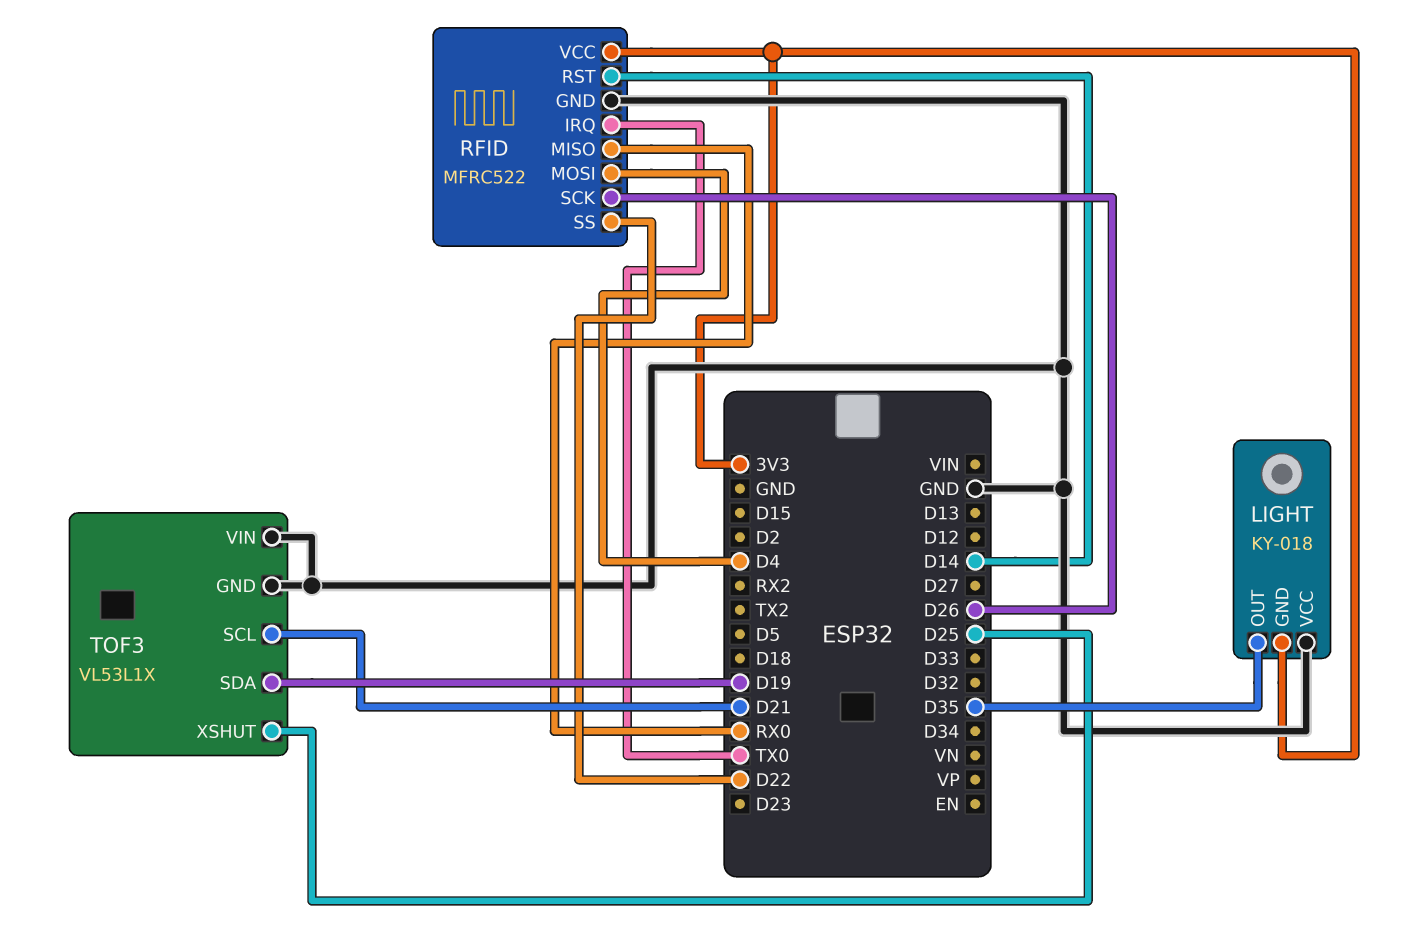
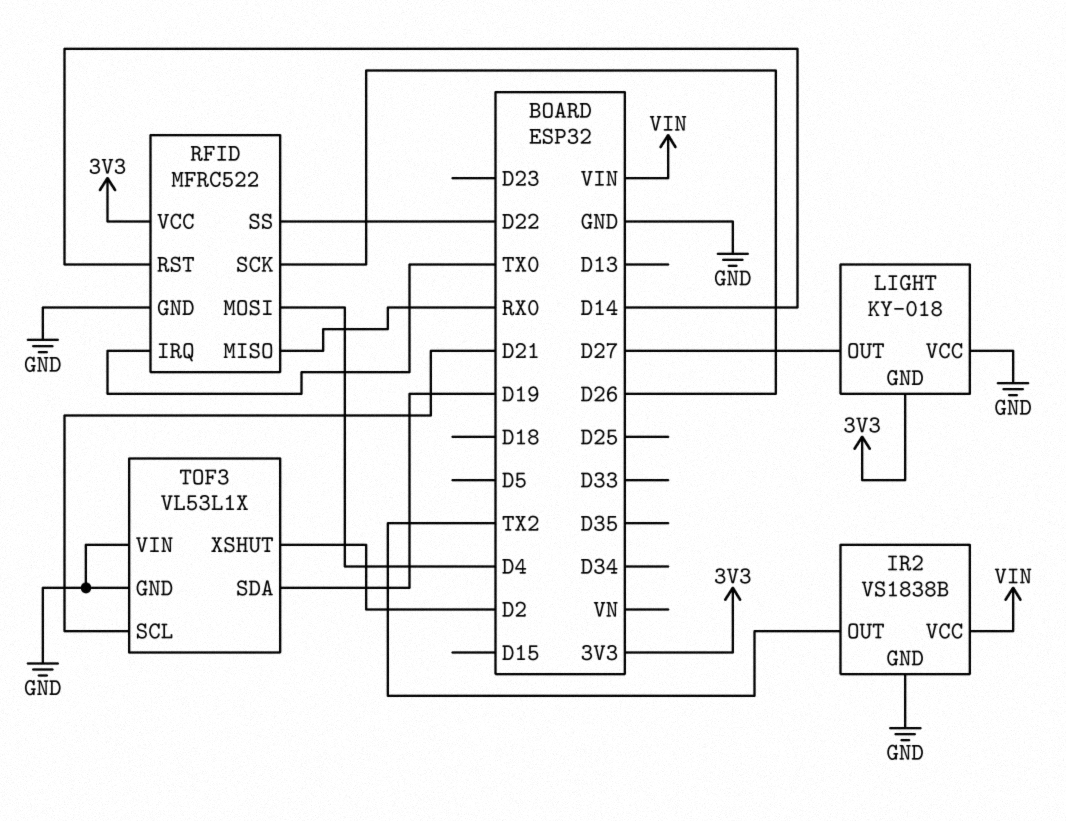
IR2: none -> VS1838B
IR2 pin GND: none -> GND
IR2 pin OUT: none -> TX2
IR2 pin VCC: none -> VIN
LIGHT pin OUT: D35 -> D27
TOF3 pin XSHUT: D25 -> D2

